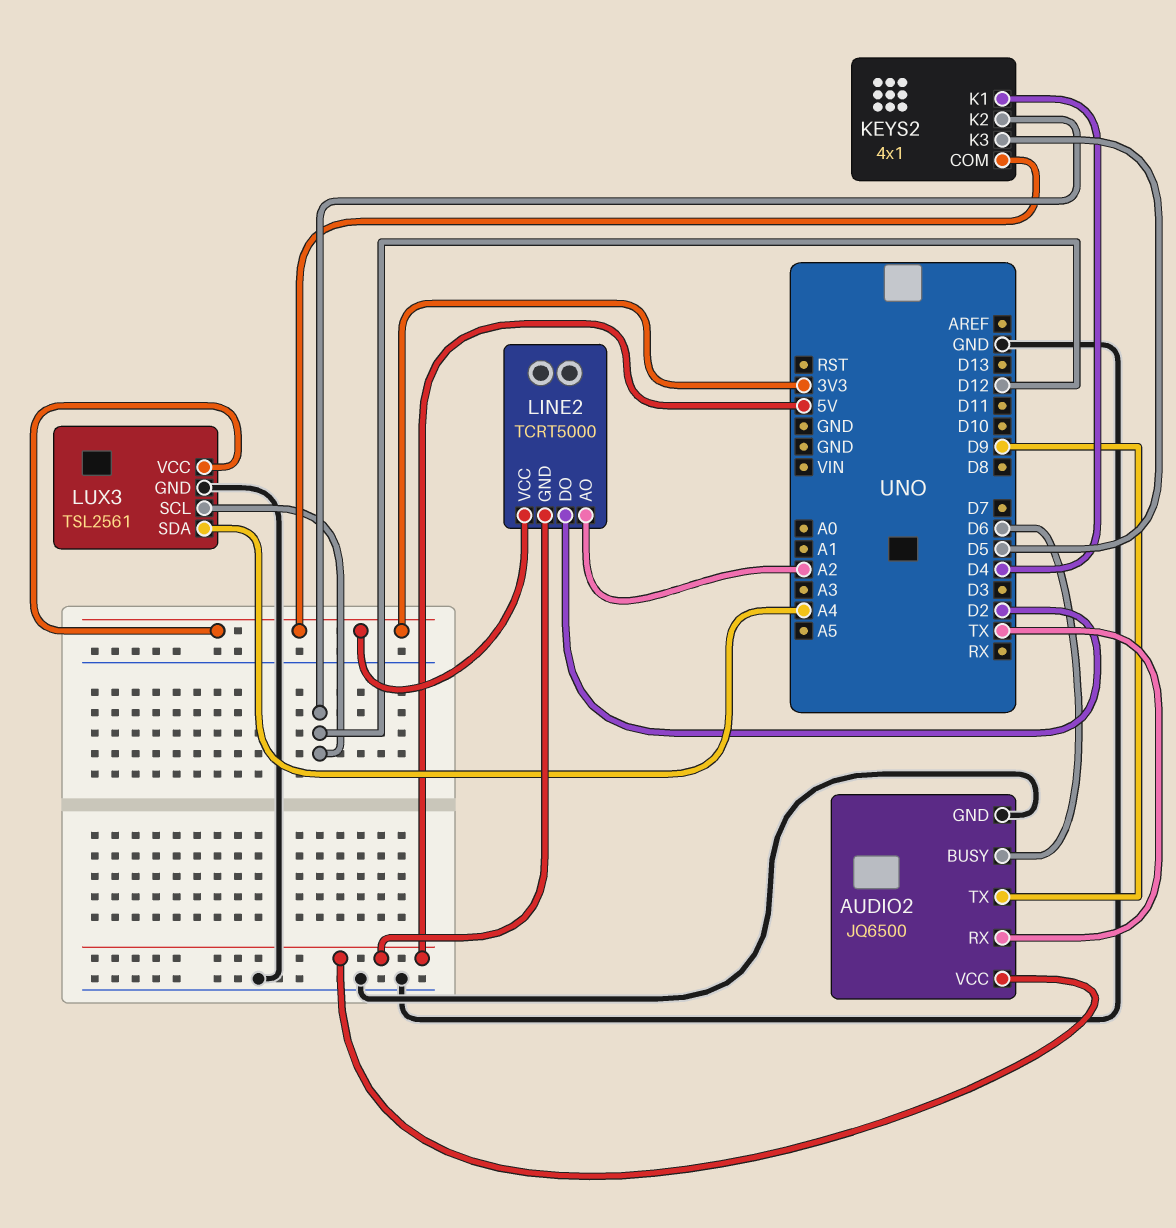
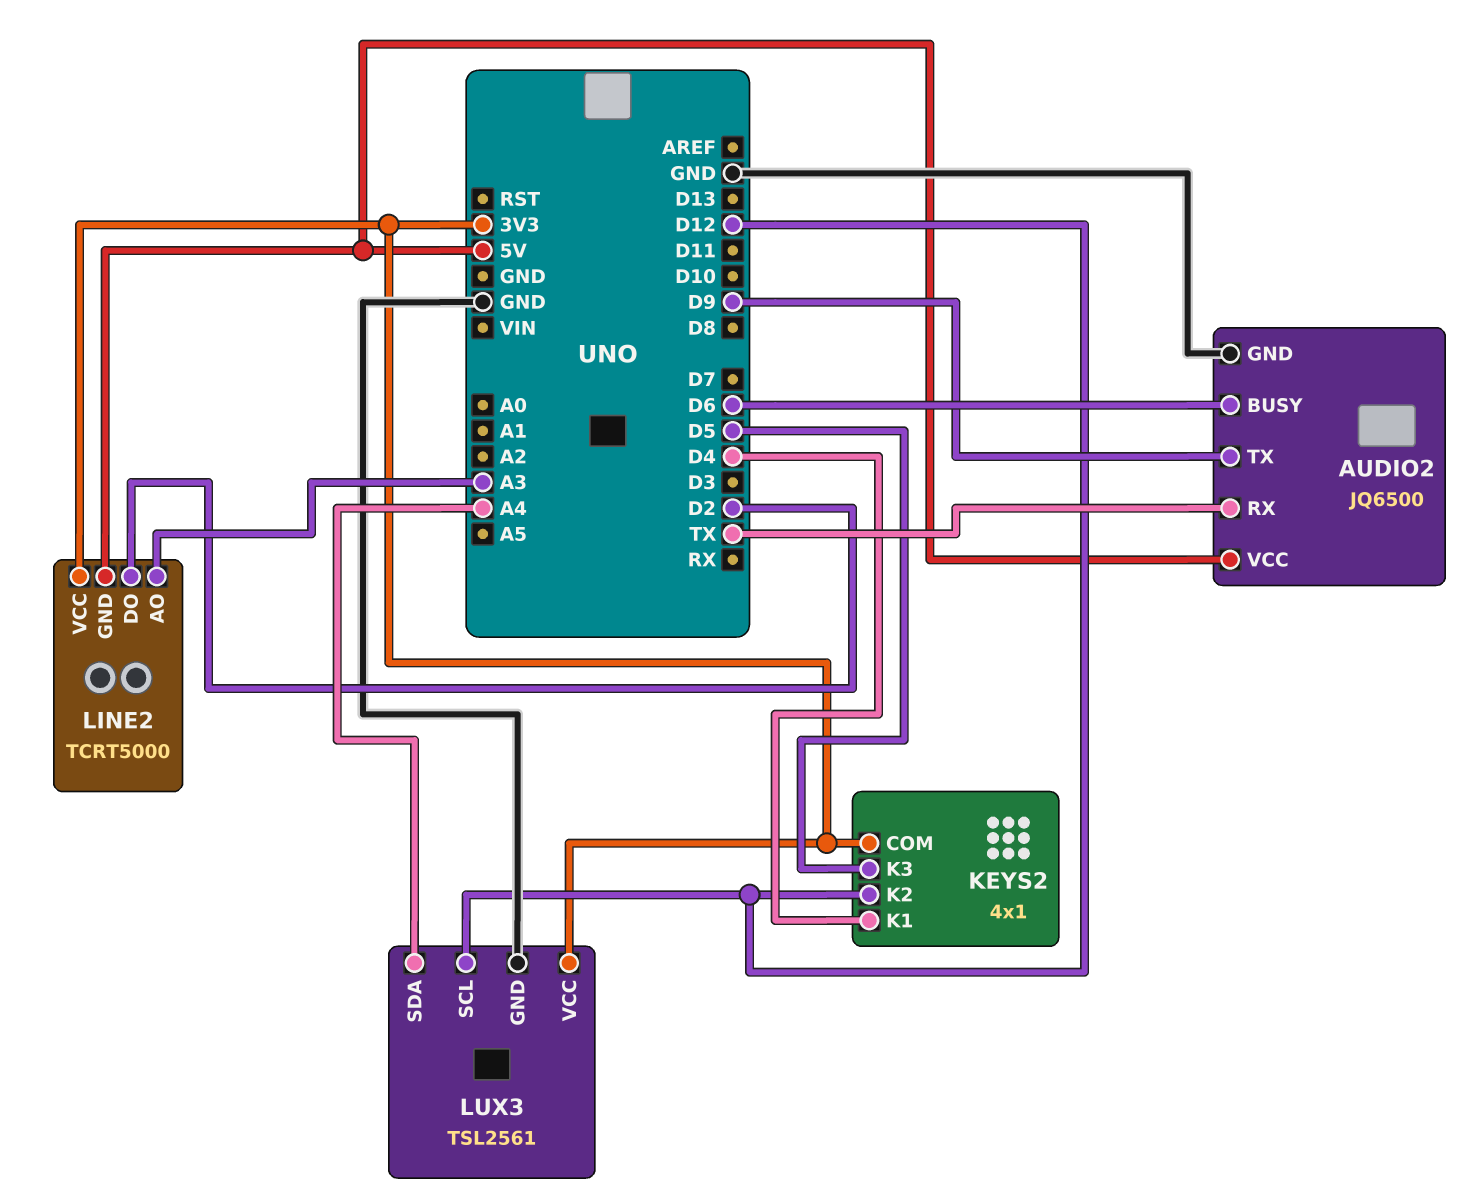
LINE2 pin AO: A2 -> A3

